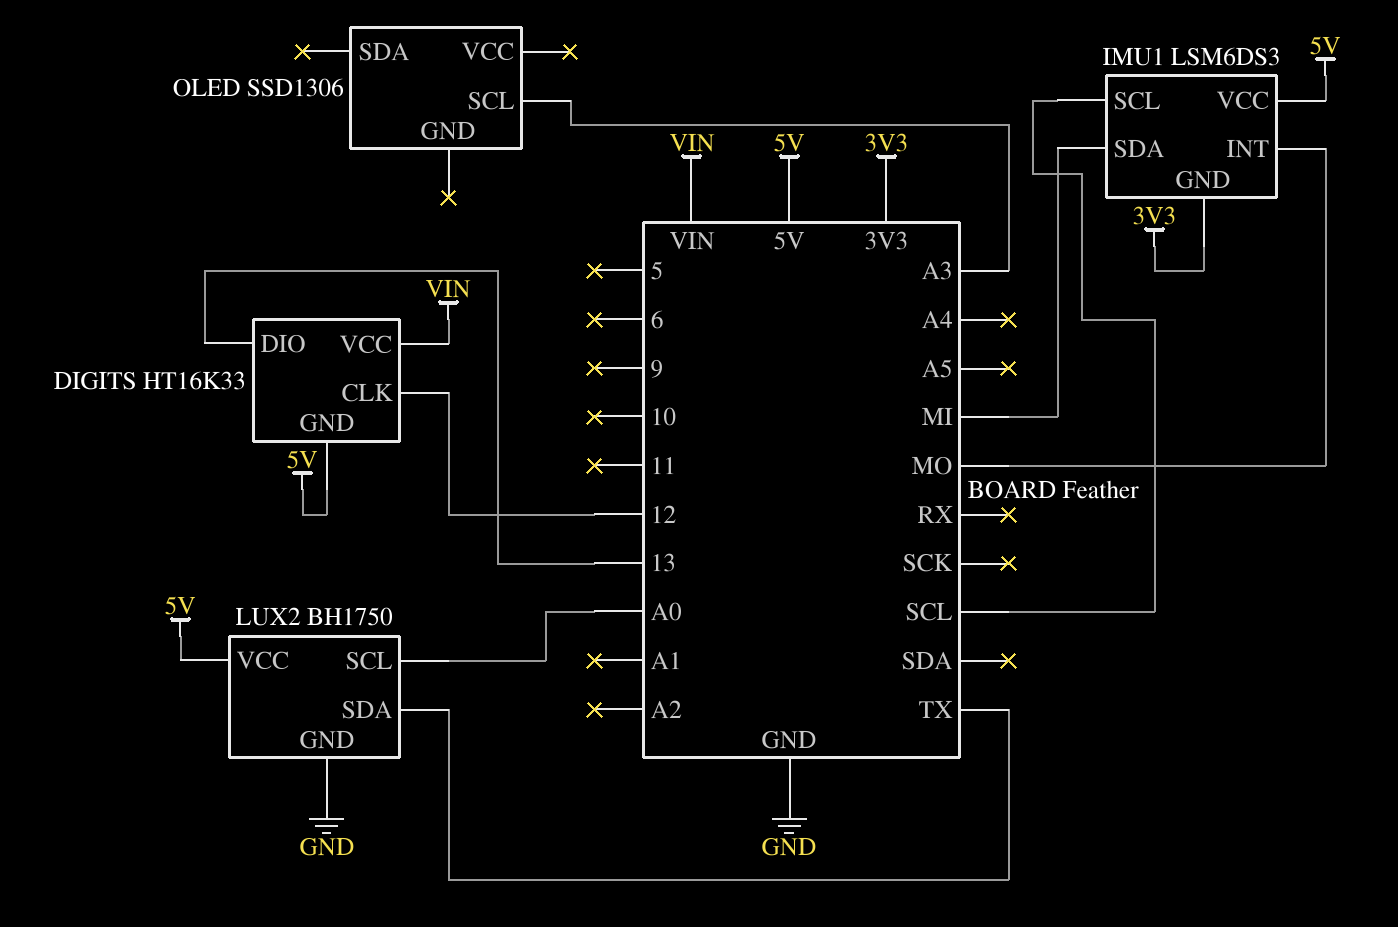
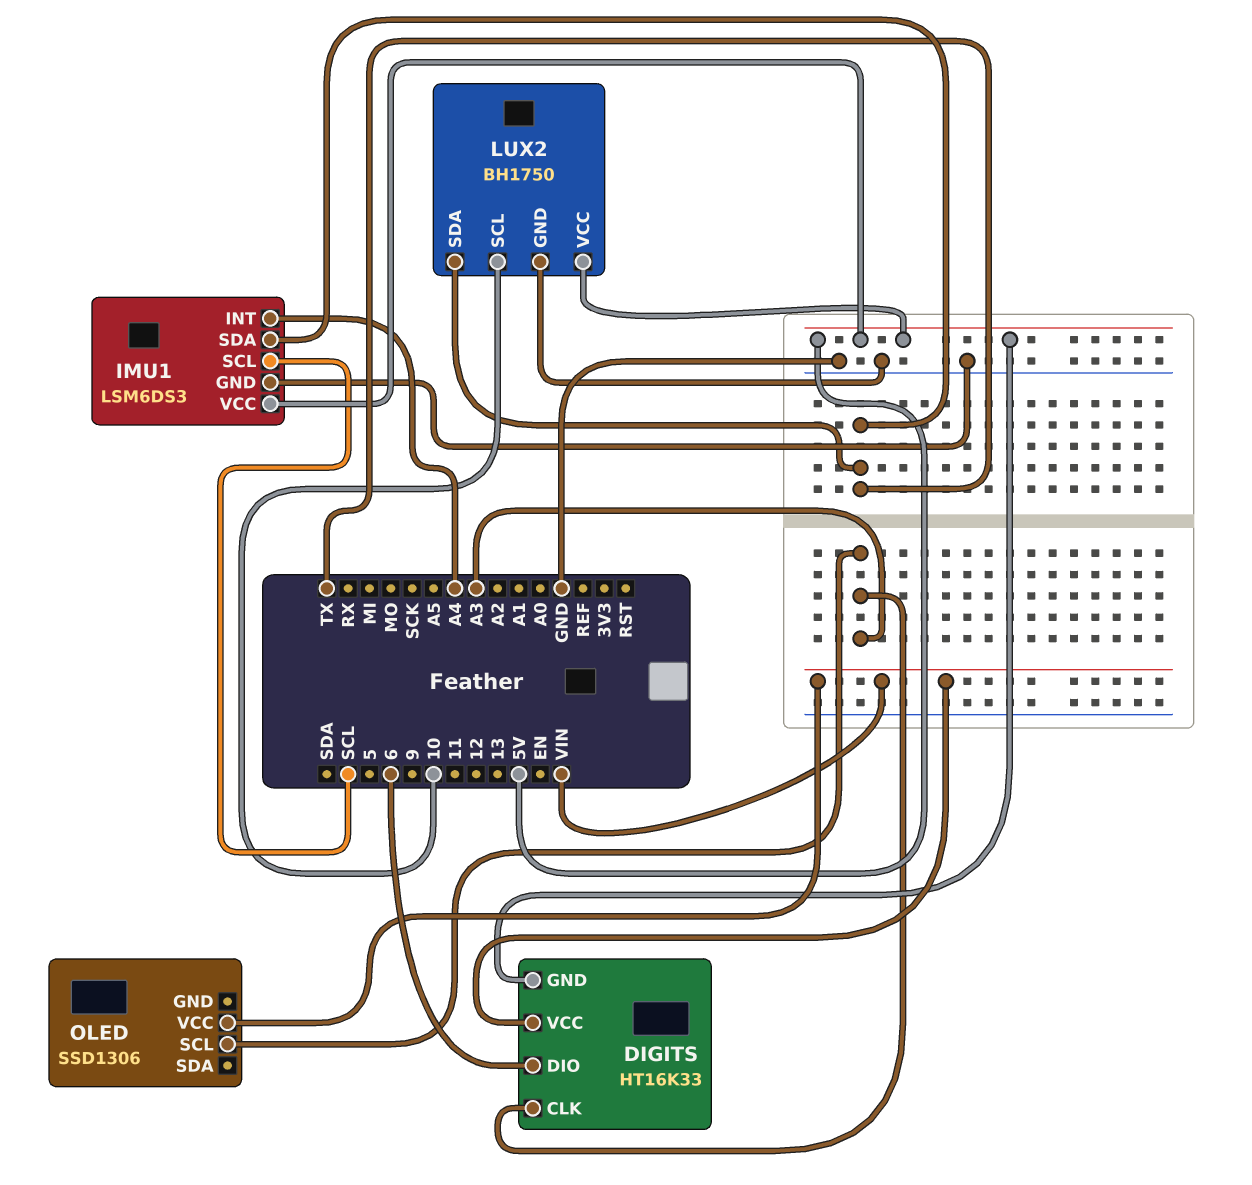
DIGITS pin CLK: 12 -> A3
DIGITS pin DIO: 13 -> 6
IMU1 pin GND: 3V3 -> GND
IMU1 pin INT: MO -> A4
IMU1 pin SDA: MI -> TX
LUX2 pin SCL: A0 -> 10
OLED pin VCC: none -> VIN

